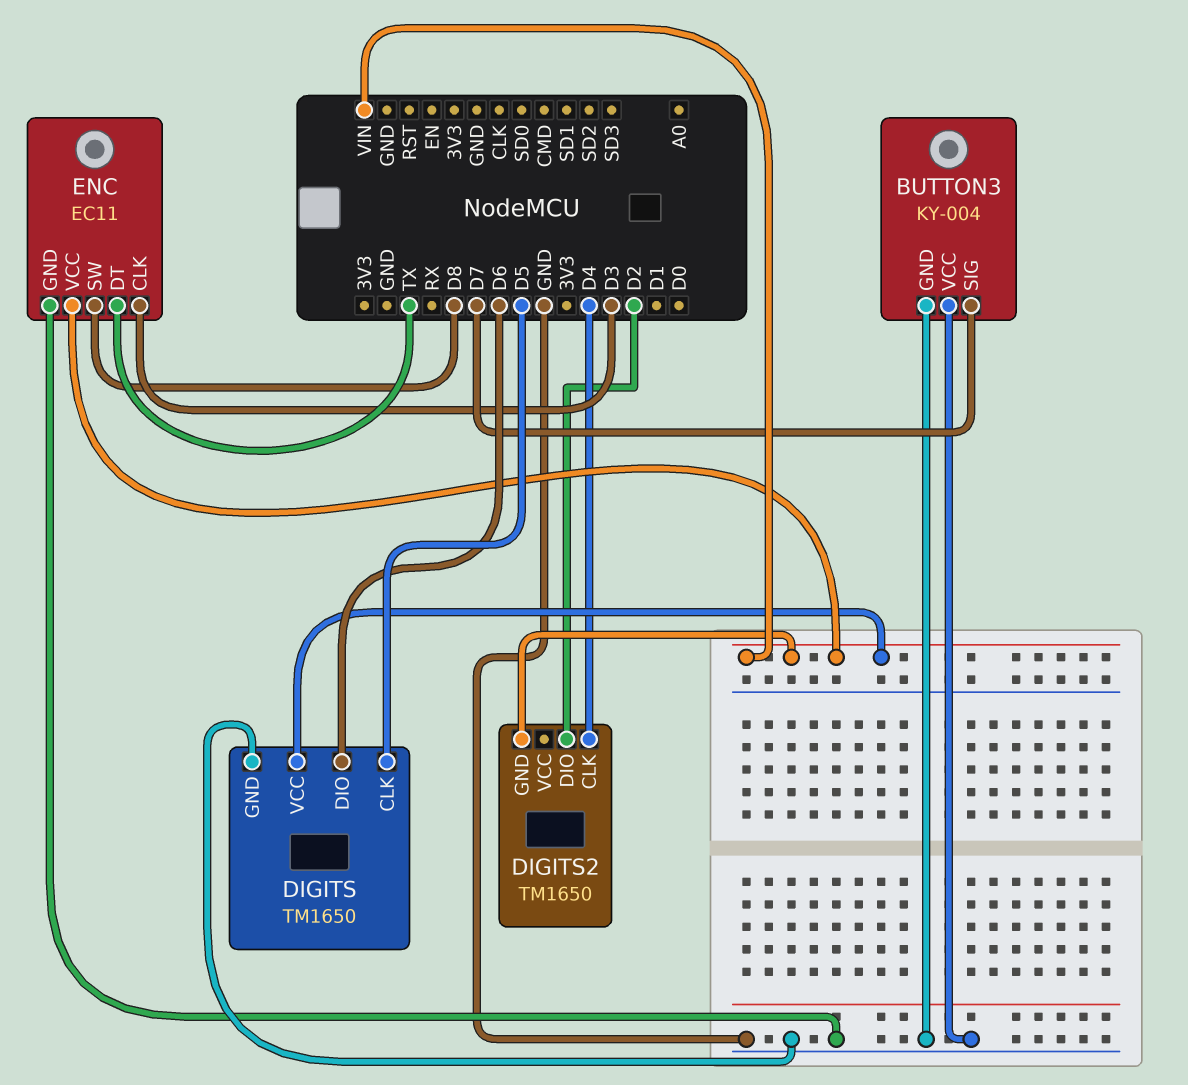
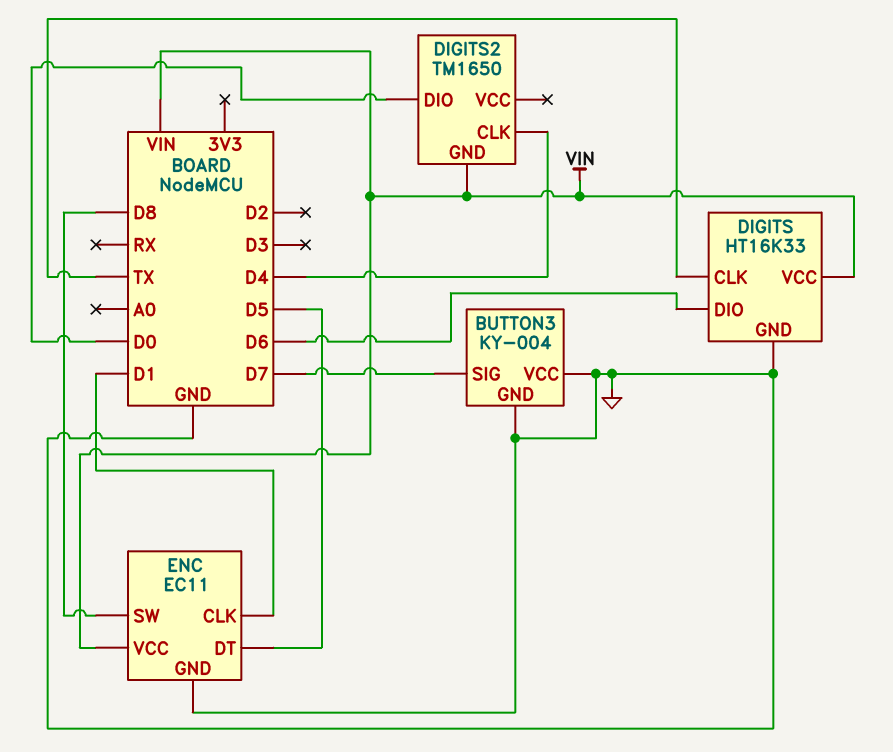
DIGITS: TM1650 -> HT16K33
DIGITS pin CLK: D5 -> TX
DIGITS2 pin DIO: D2 -> D0
ENC pin CLK: D3 -> D1
ENC pin DT: TX -> D5

